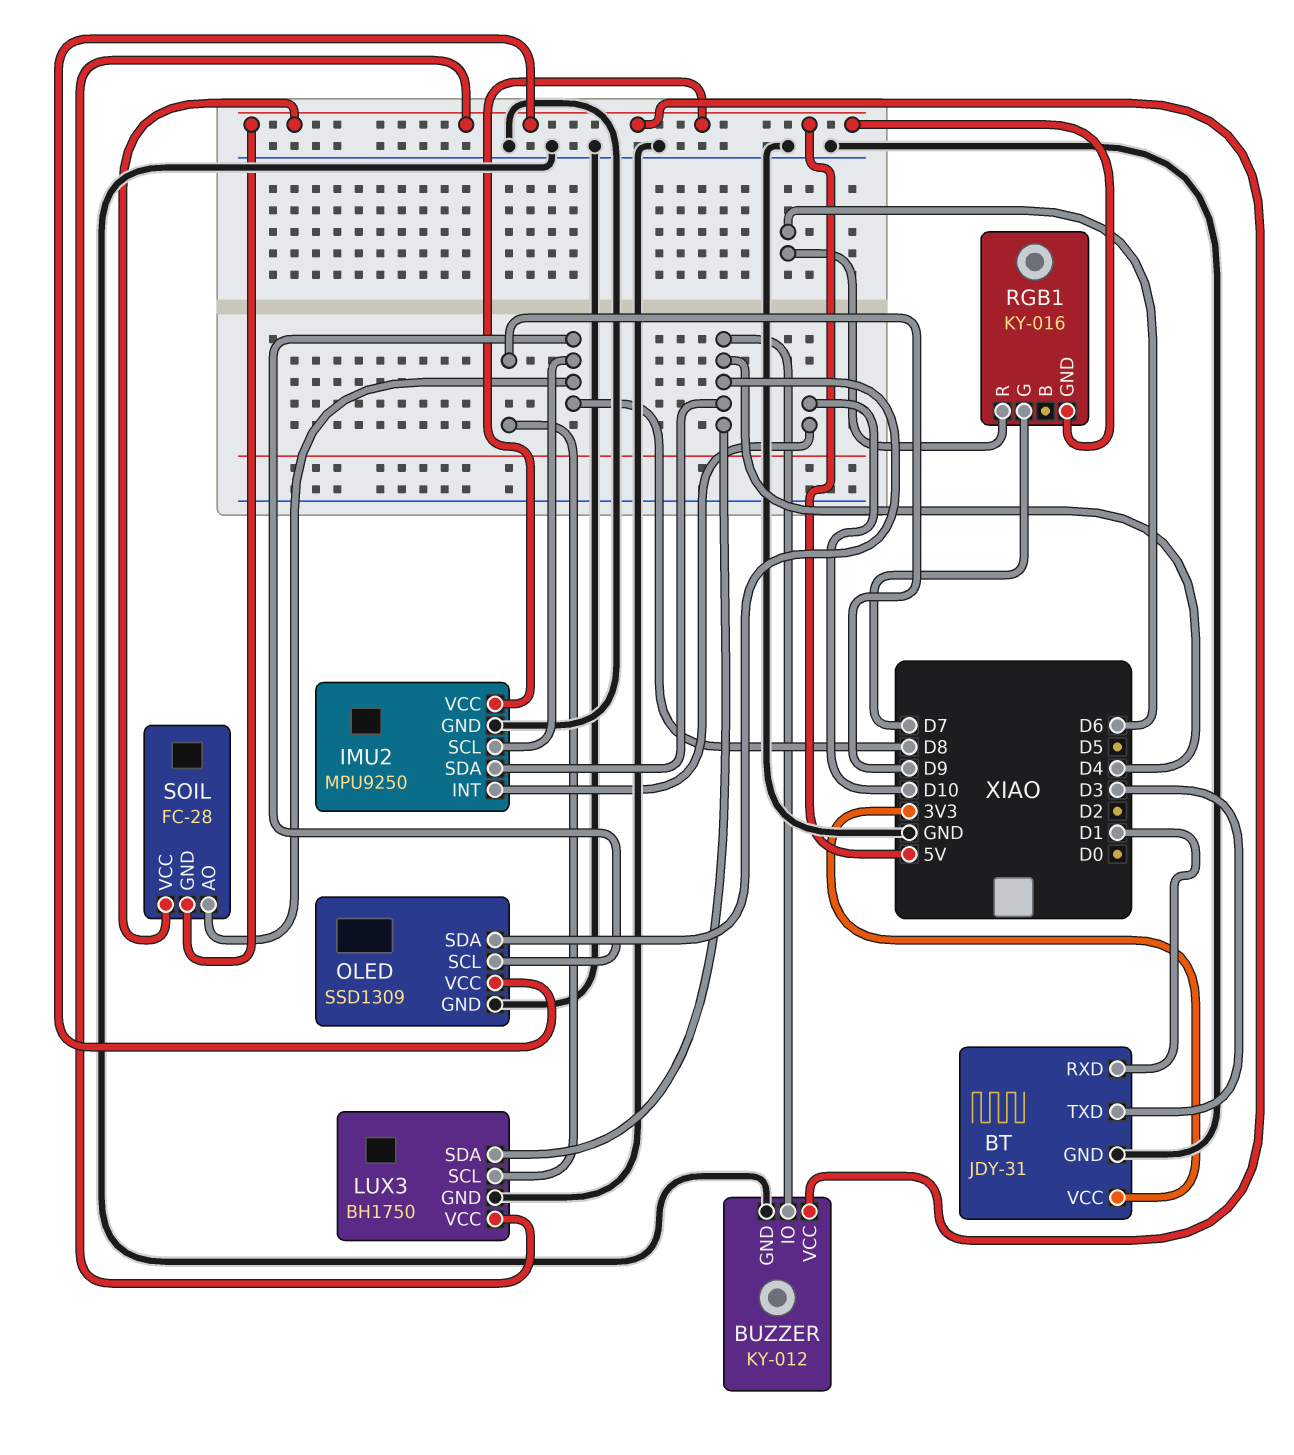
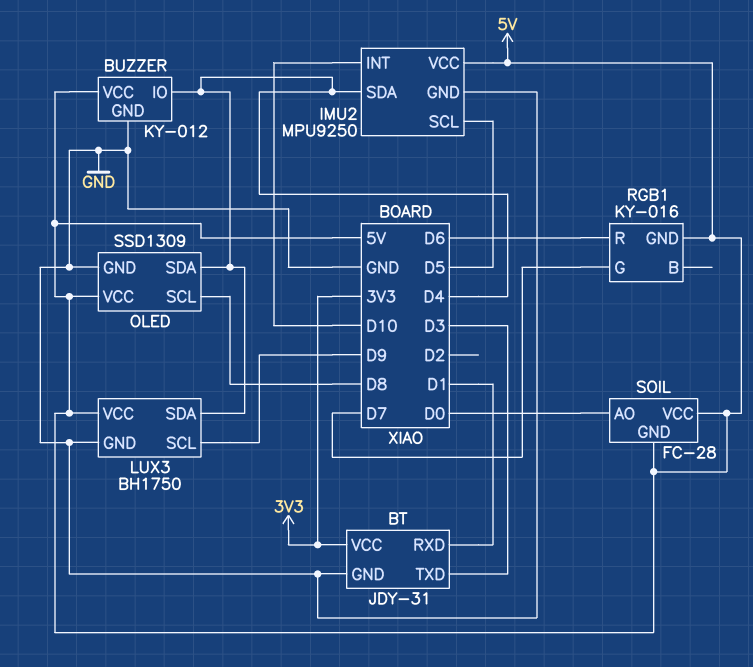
IMU2 pin SCL: D8 -> D5
SOIL pin AO: D8 -> D0

